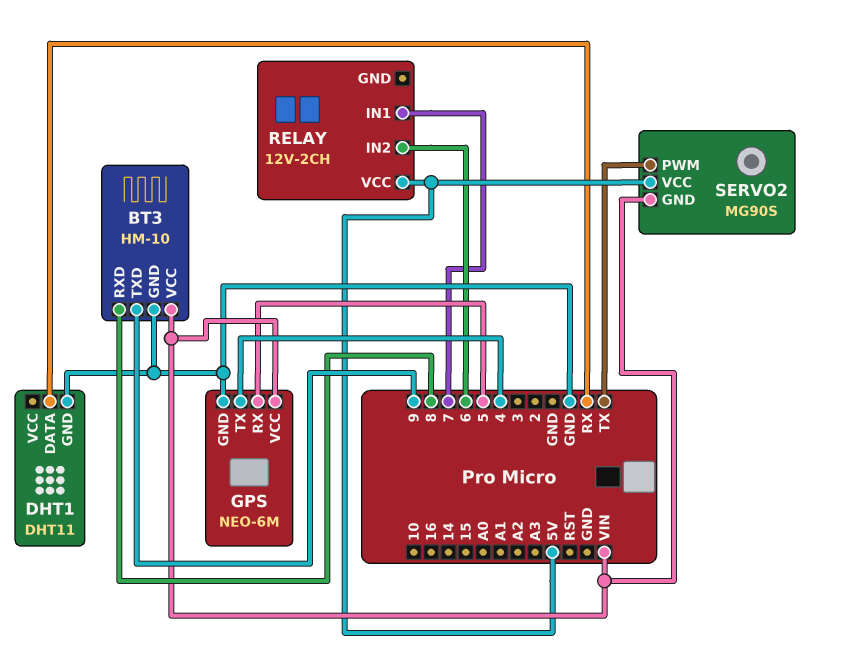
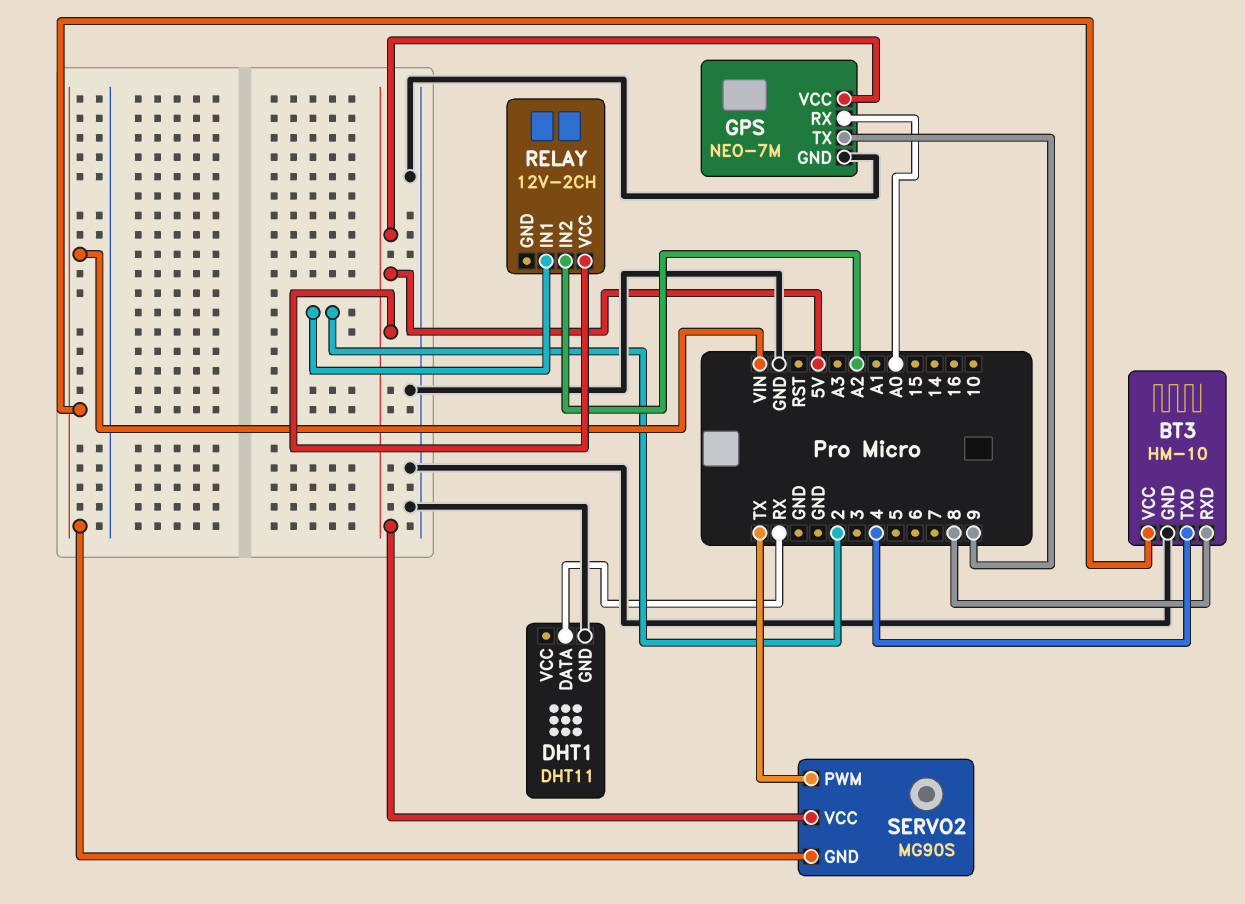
BT3 pin TXD: 9 -> 4
GPS: NEO-6M -> NEO-7M
GPS pin RX: 5 -> A0
GPS pin TX: 4 -> 9
GPS pin VCC: VIN -> 5V
RELAY pin IN1: 7 -> 2
RELAY pin IN2: 6 -> A2

